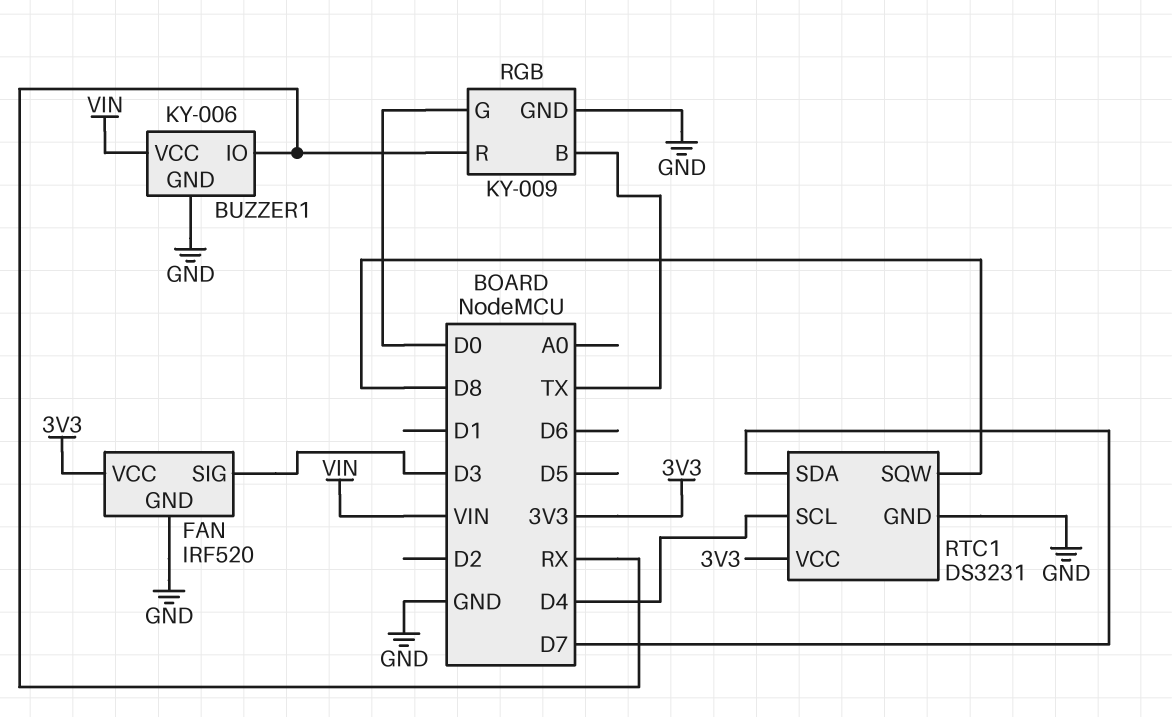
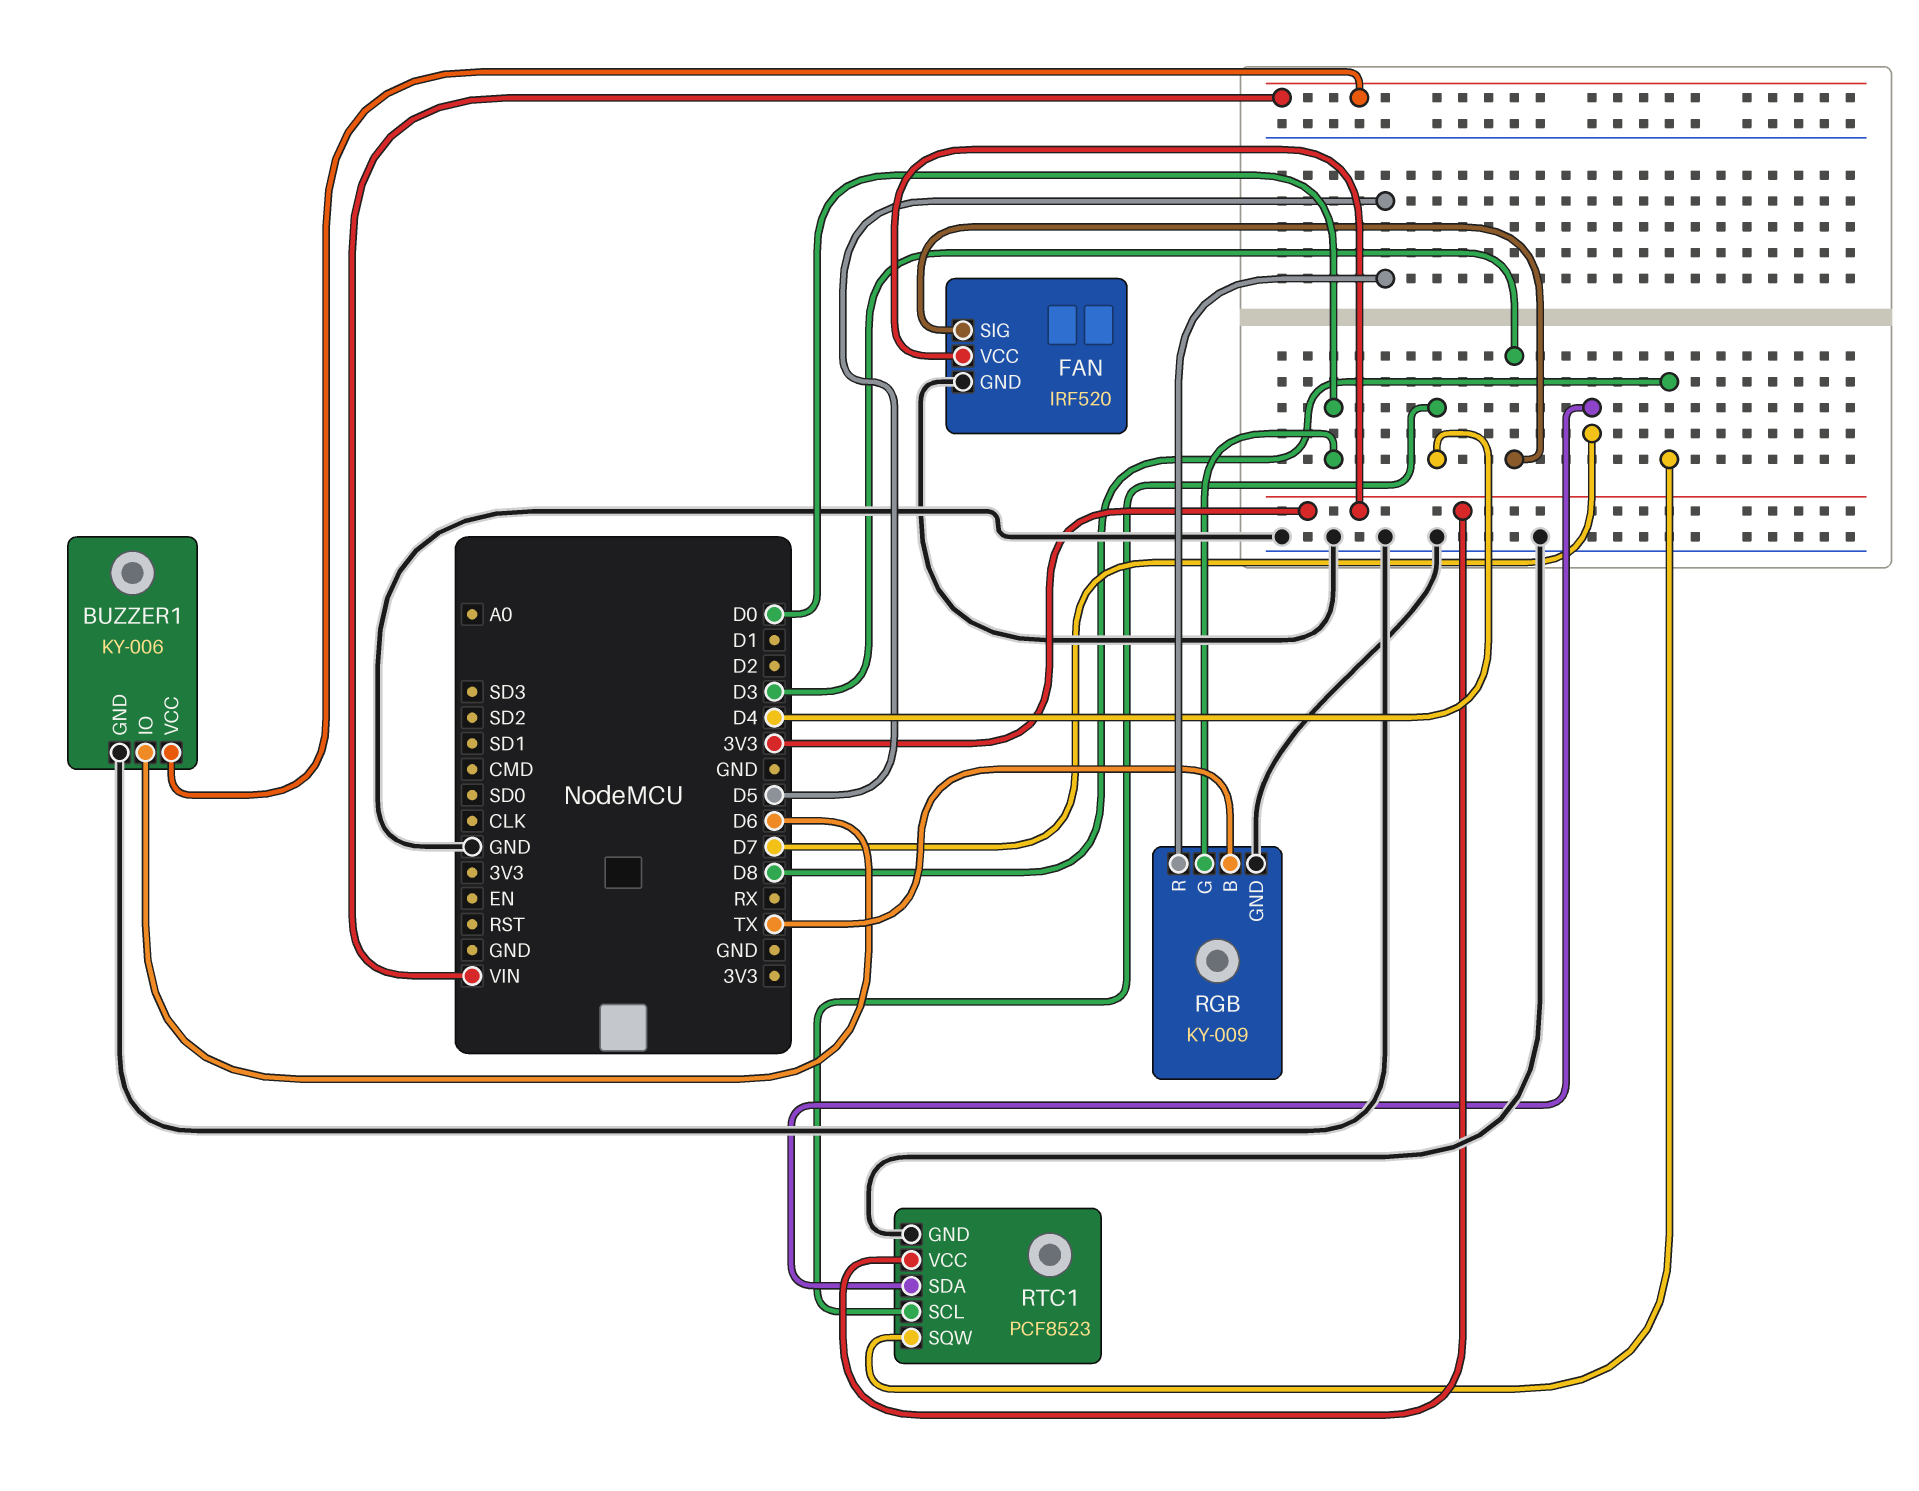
BUZZER1 pin IO: RX -> D6
RGB pin R: RX -> D5
RTC1: DS3231 -> PCF8523

